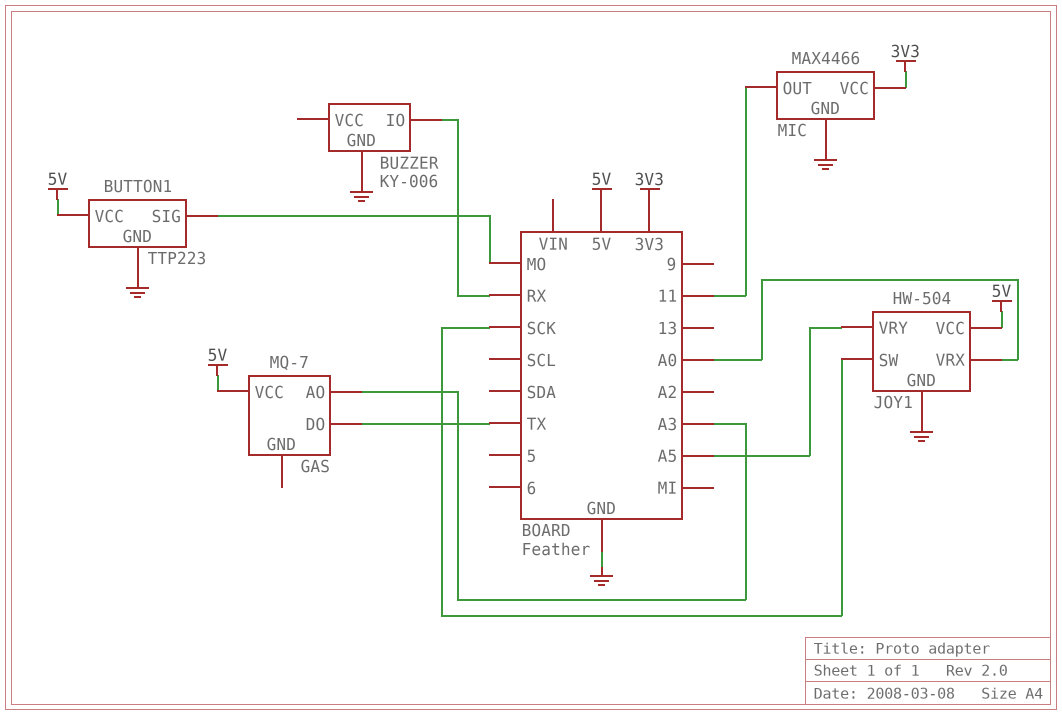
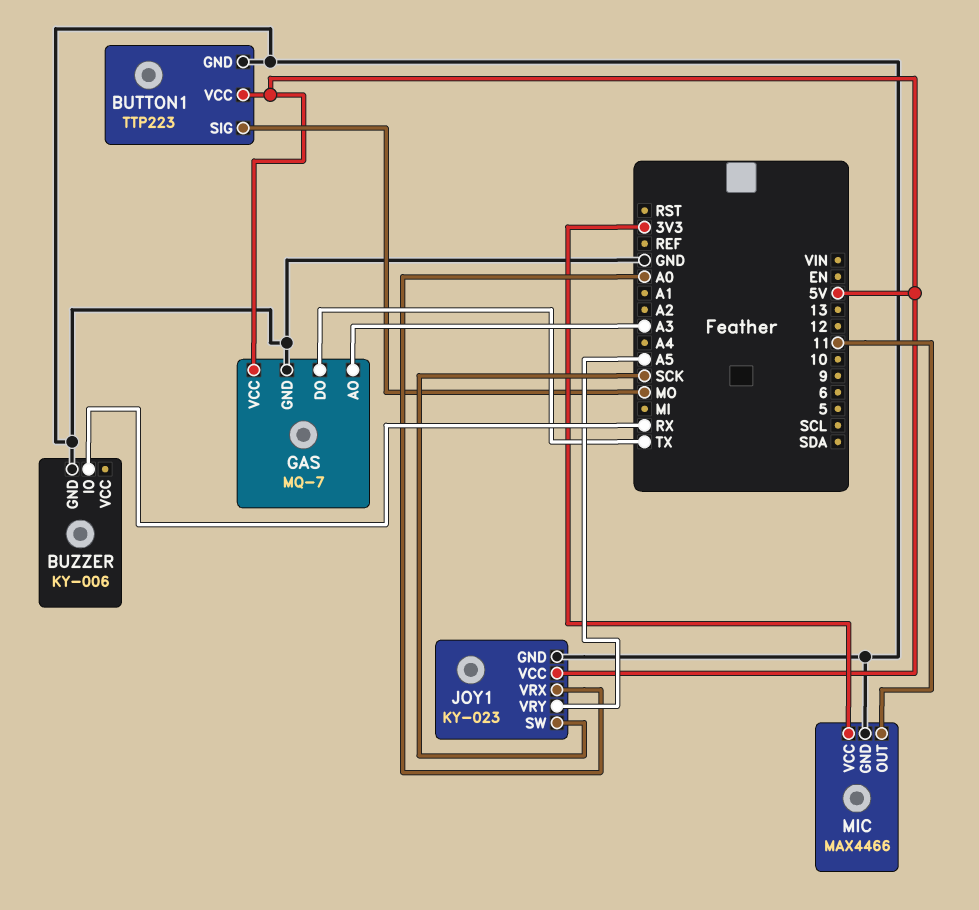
GAS pin GND: none -> GND
JOY1: HW-504 -> KY-023

